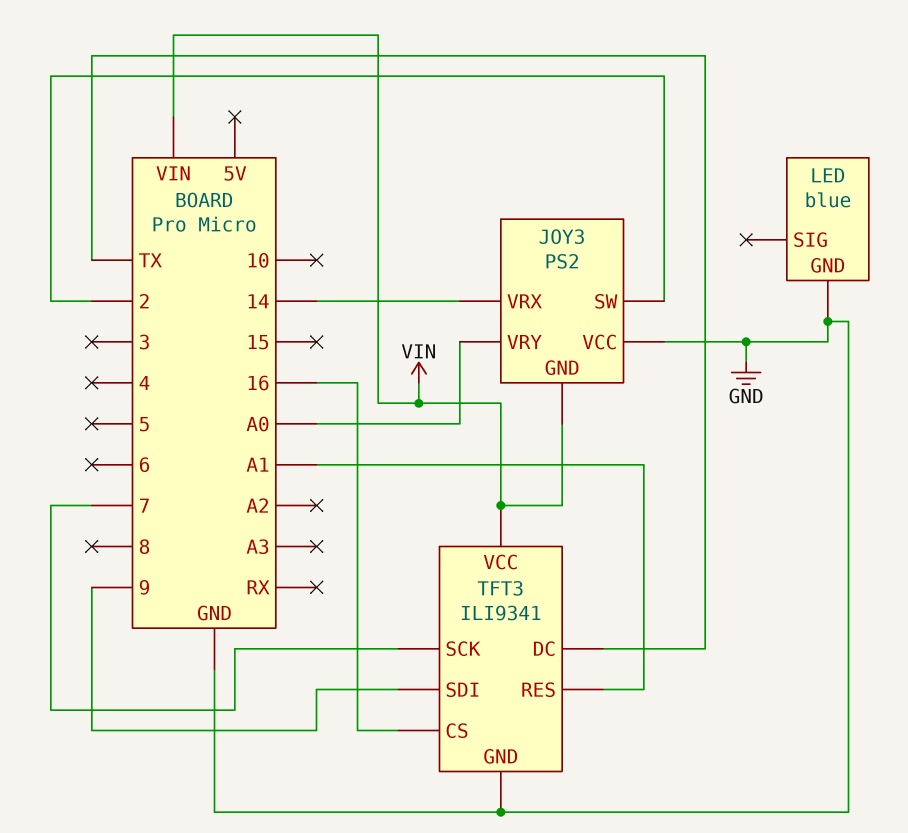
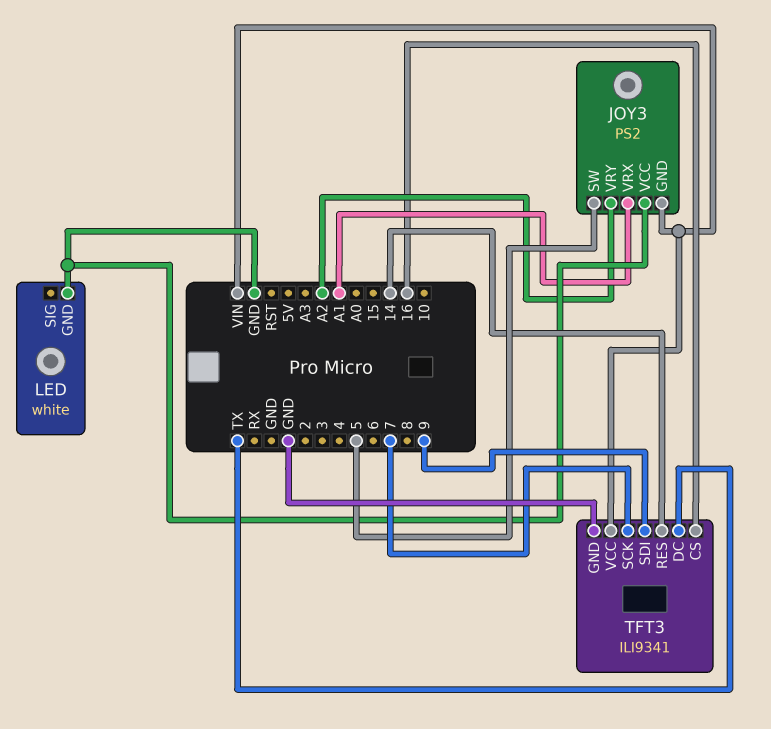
JOY3 pin SW: 2 -> 5
JOY3 pin VRX: 14 -> A1
JOY3 pin VRY: A0 -> A2
LED: blue -> white
TFT3 pin RES: A1 -> 14

